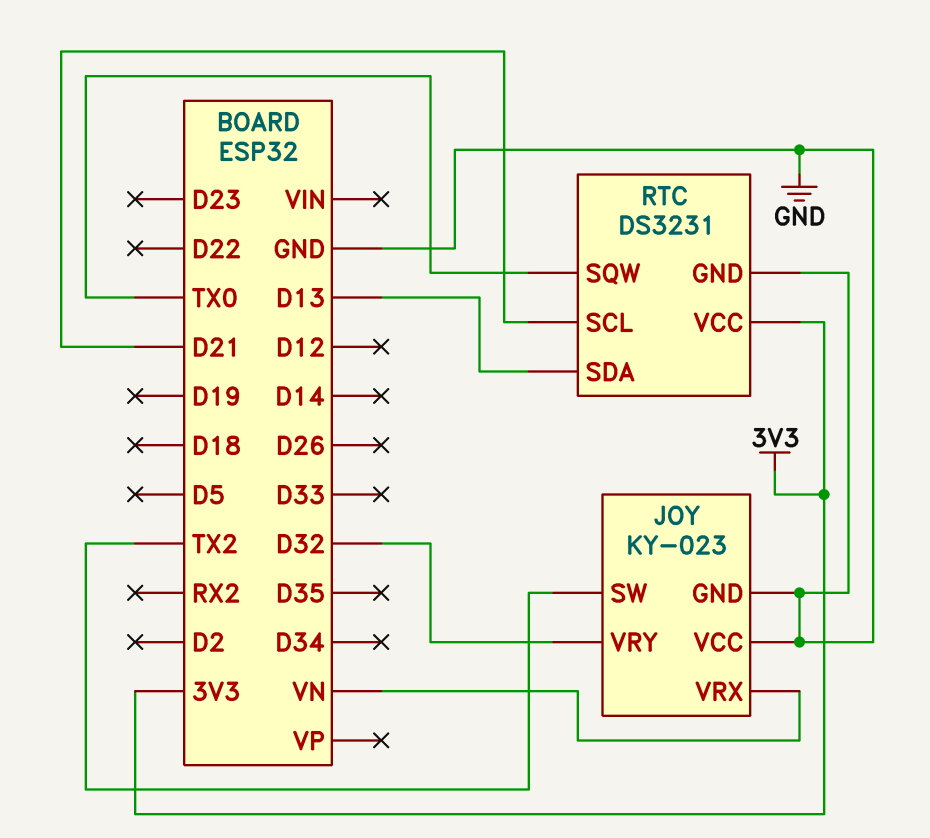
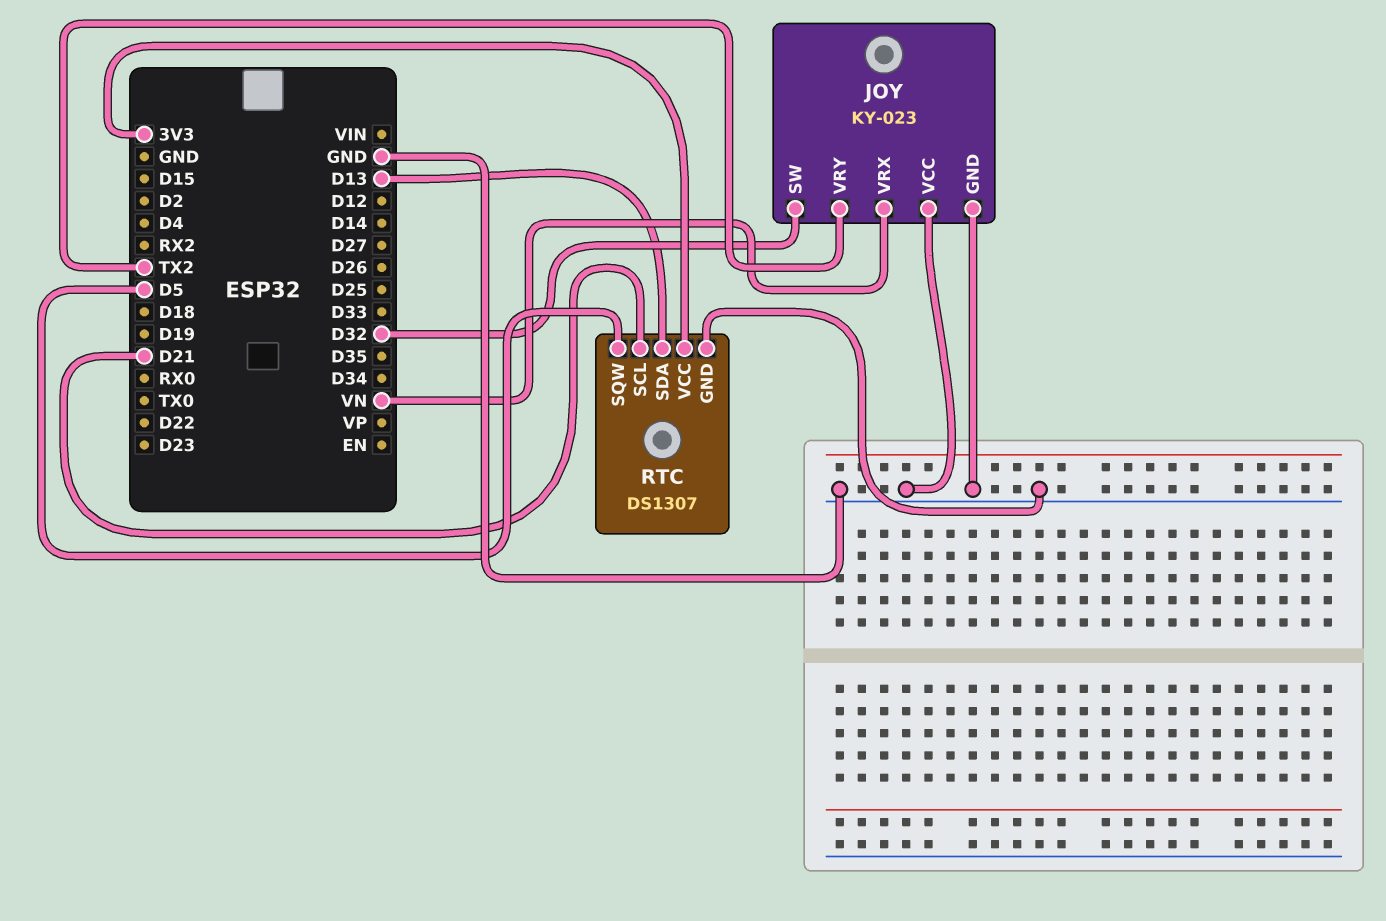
JOY pin SW: TX2 -> D32
JOY pin VRY: D32 -> TX2
RTC: DS3231 -> DS1307
RTC pin SQW: TX0 -> D5

